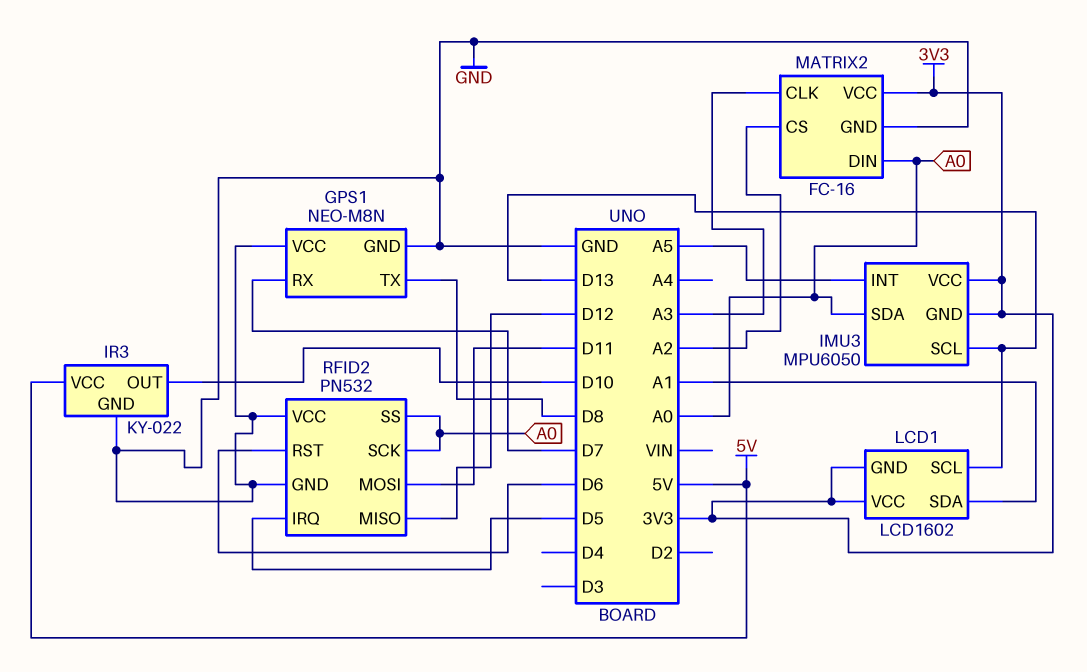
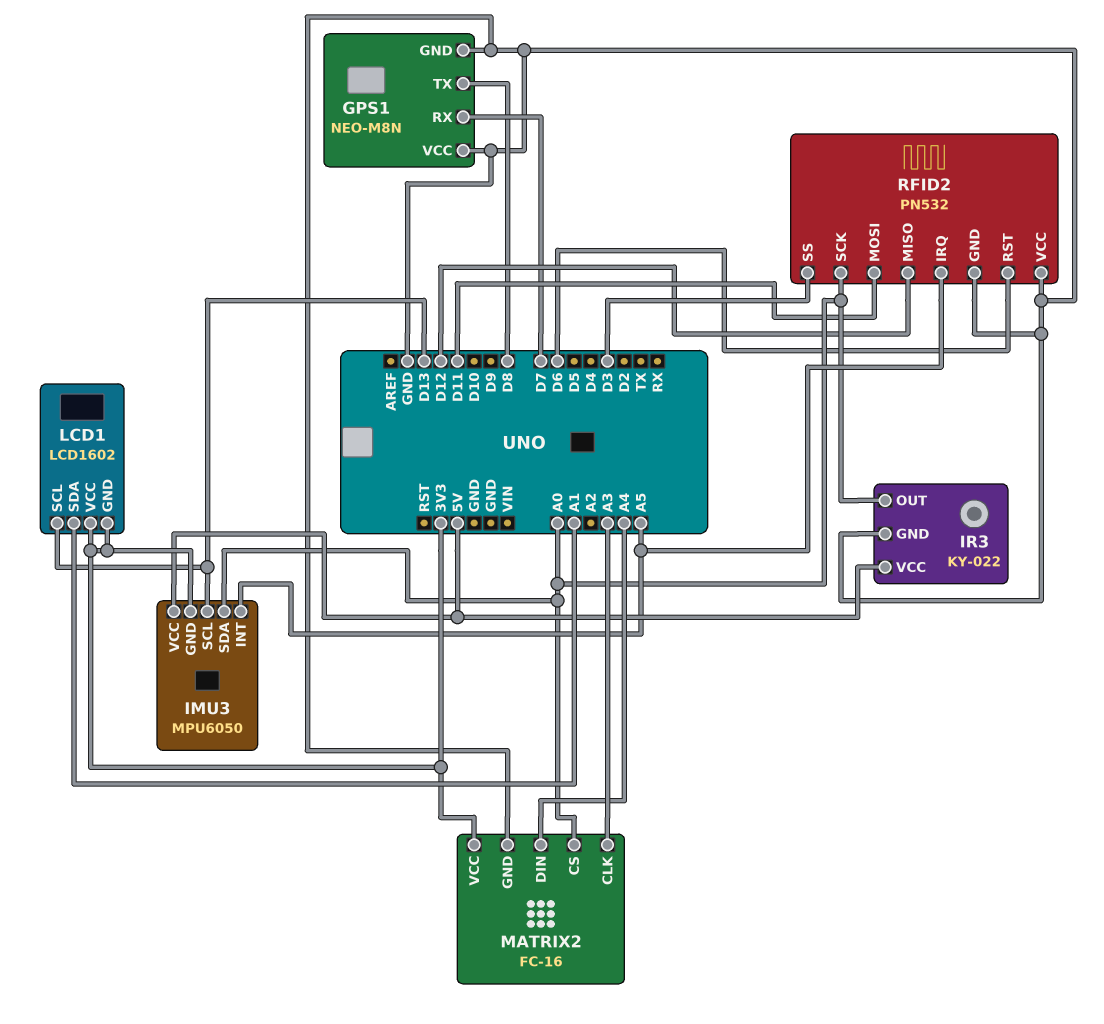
IMU3 pin VCC: 3V3 -> 5V
IR3 pin OUT: D10 -> A0
MATRIX2 pin CS: A2 -> A0
MATRIX2 pin DIN: A0 -> A4
RFID2 pin IRQ: D5 -> A5
RFID2 pin SS: A0 -> D3

